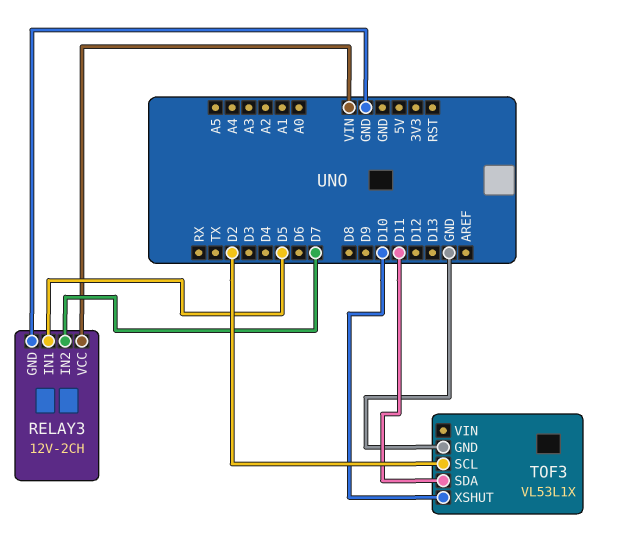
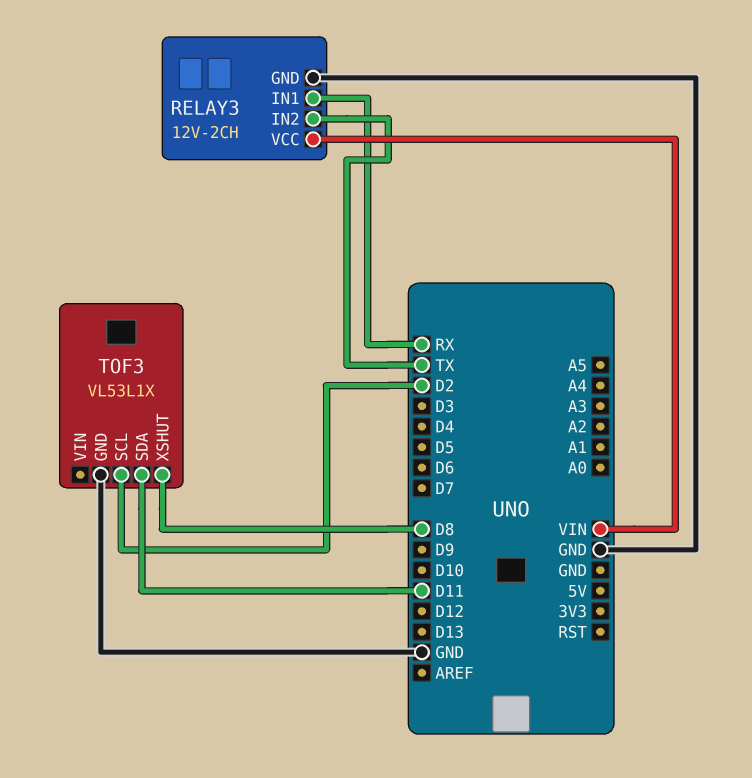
RELAY3 pin IN1: D5 -> RX
RELAY3 pin IN2: D7 -> TX
TOF3 pin XSHUT: D10 -> D8

